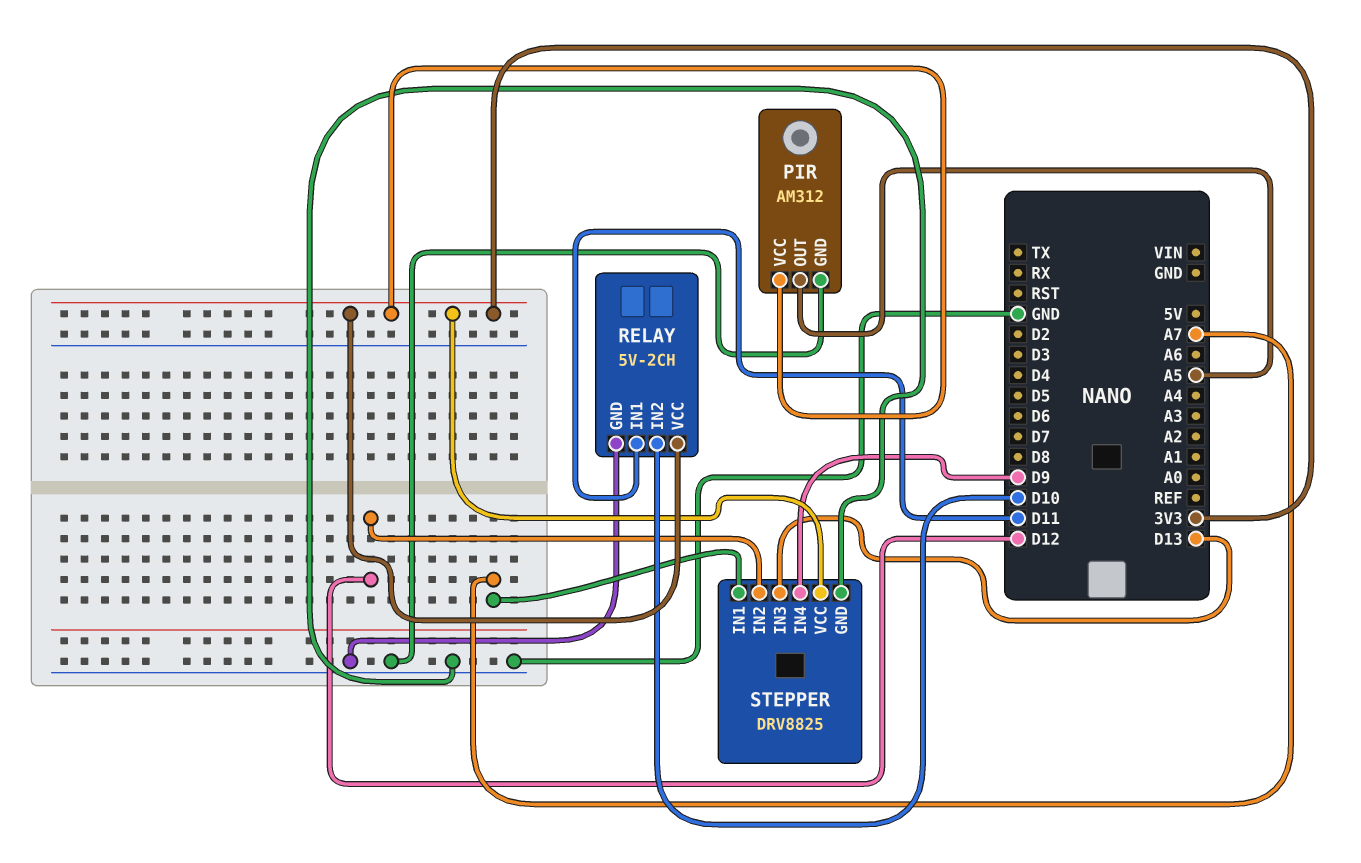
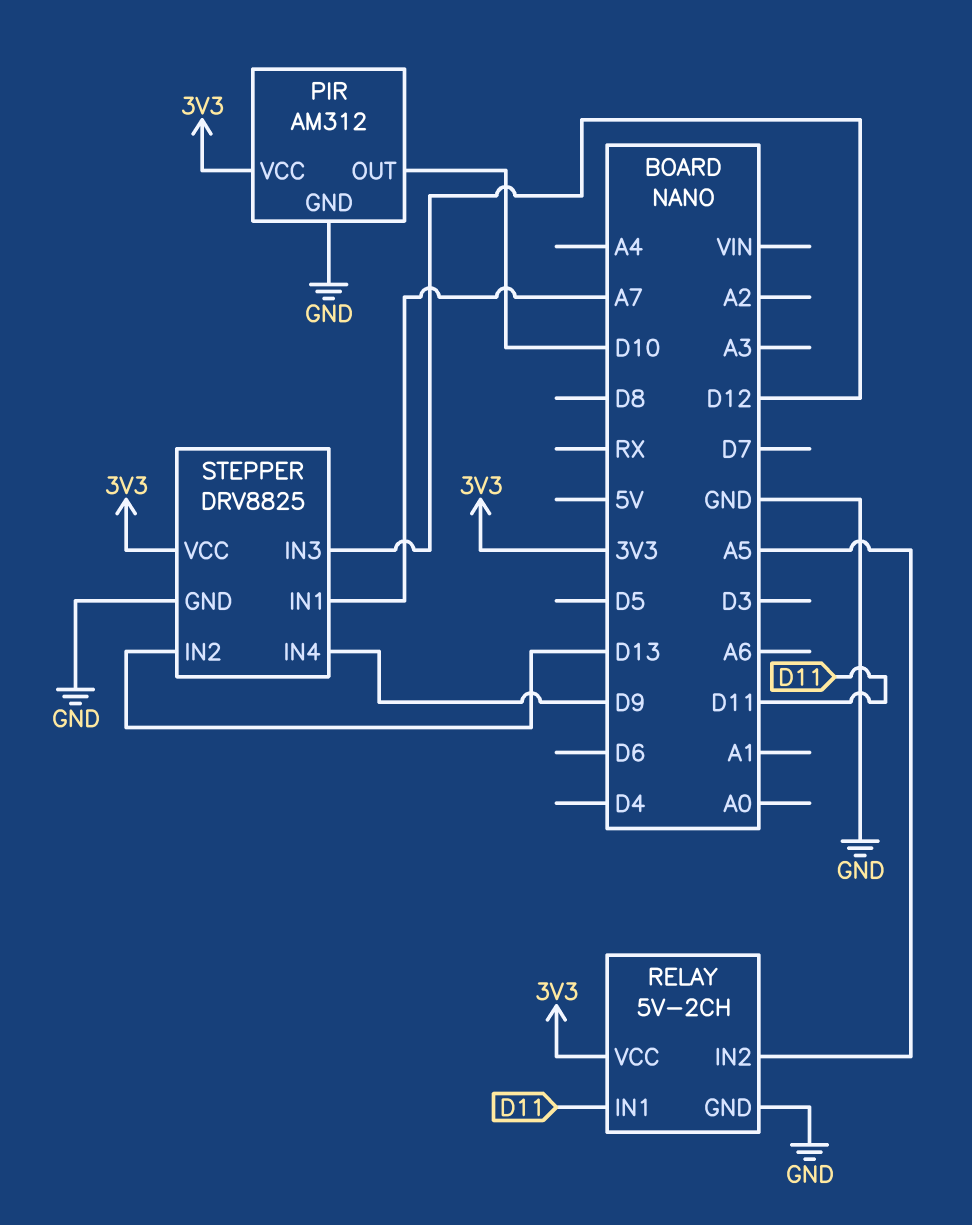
PIR pin OUT: A5 -> D10
RELAY pin IN2: D10 -> A5
STEPPER pin IN2: D12 -> D13
STEPPER pin IN3: D13 -> D12

